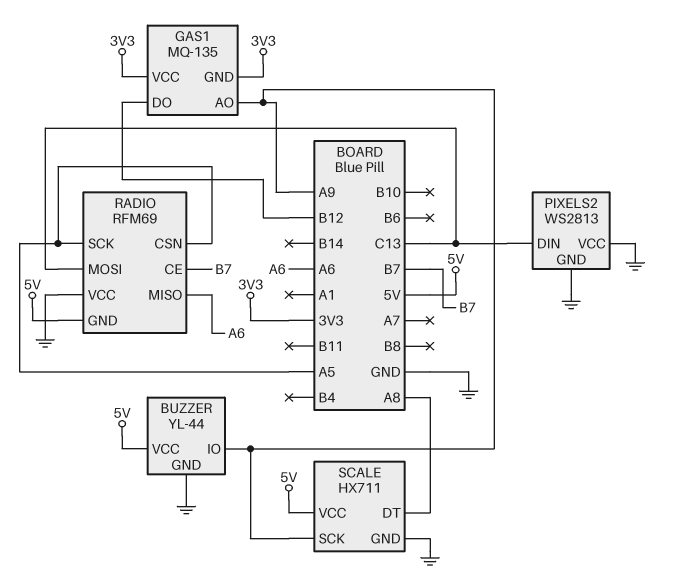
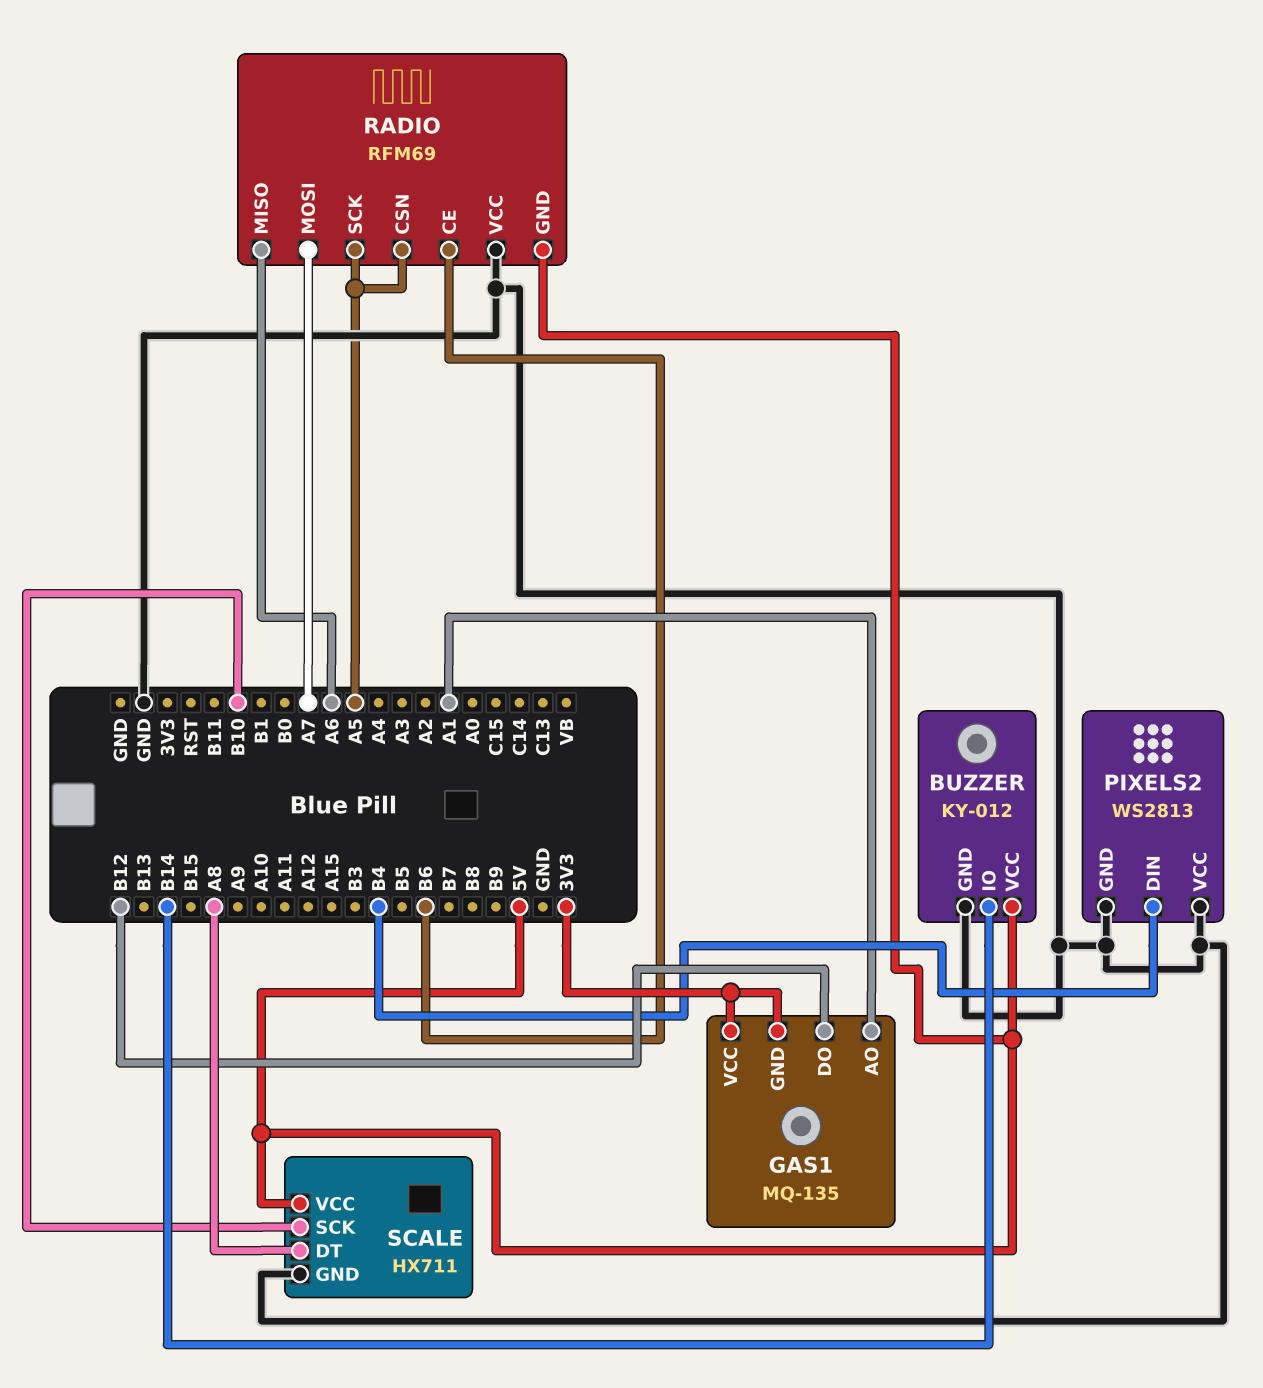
BUZZER: YL-44 -> KY-012
BUZZER pin IO: A9 -> B14
GAS1 pin AO: A9 -> A1
PIXELS2 pin DIN: C13 -> B4
RADIO pin CE: B7 -> B6
RADIO pin MOSI: C13 -> A7
SCALE pin SCK: A9 -> B10

